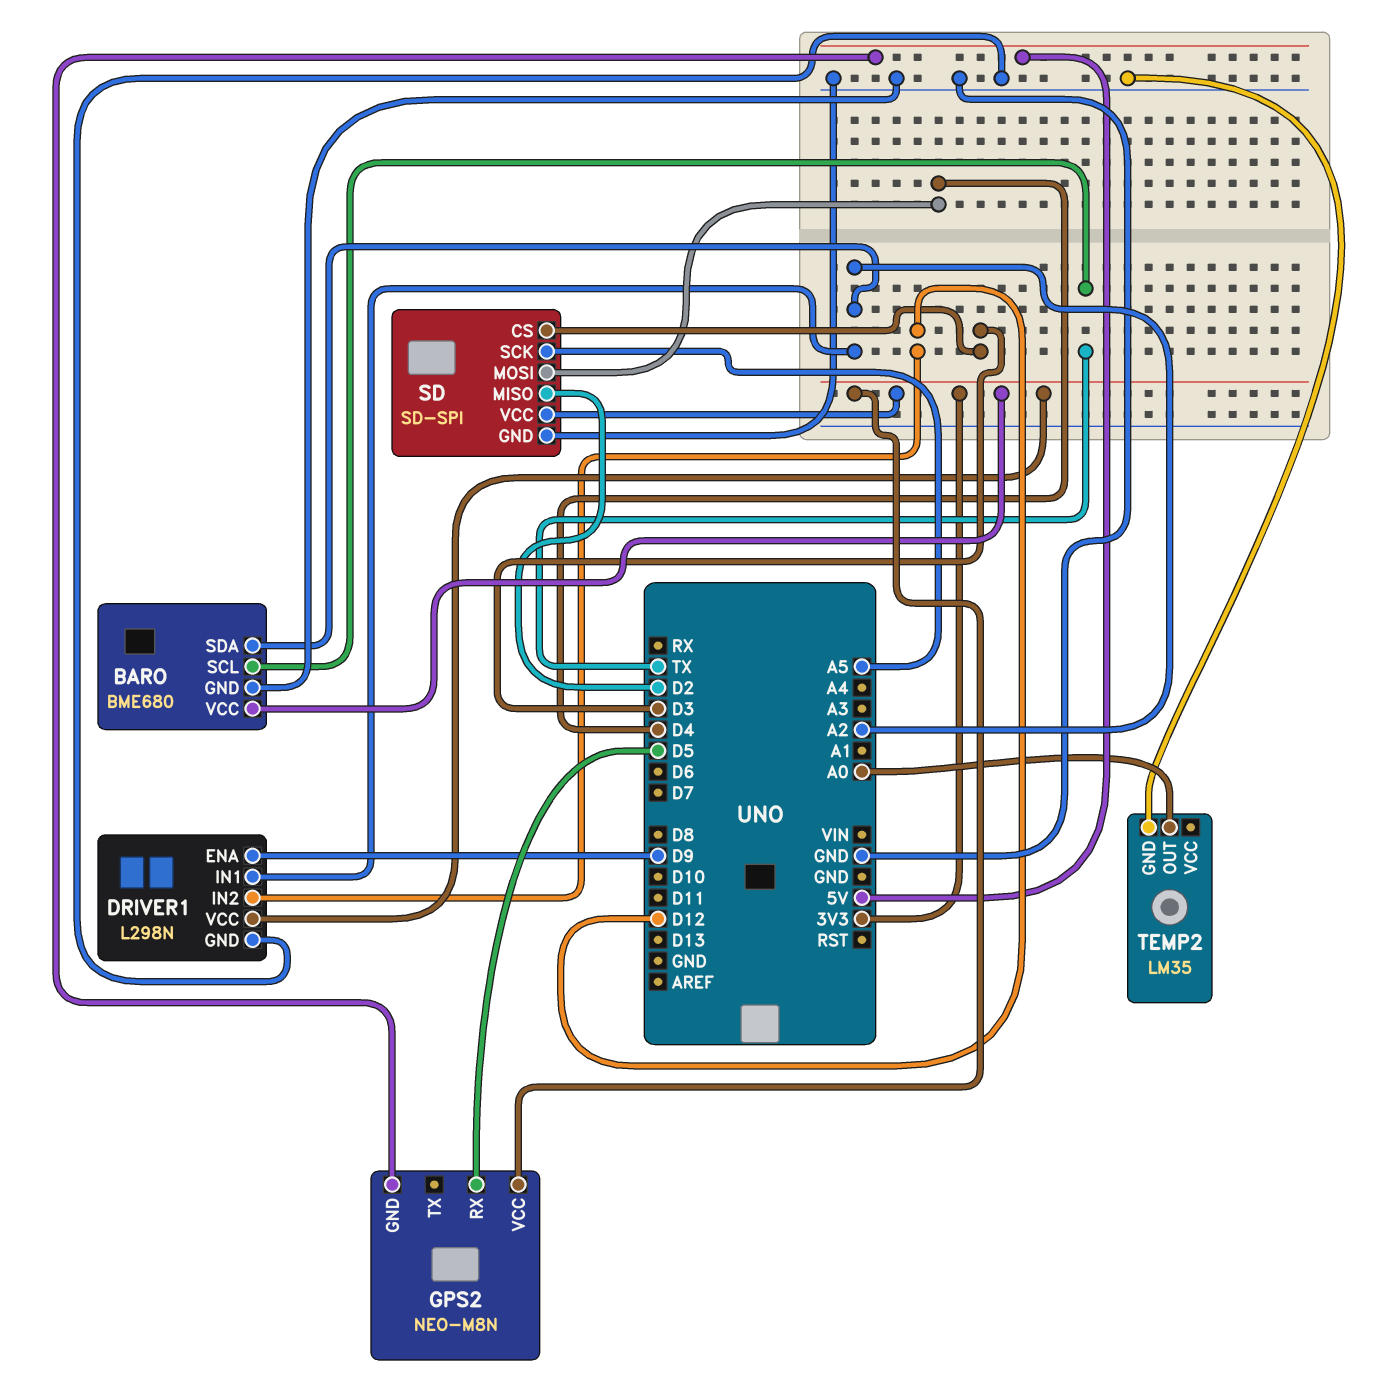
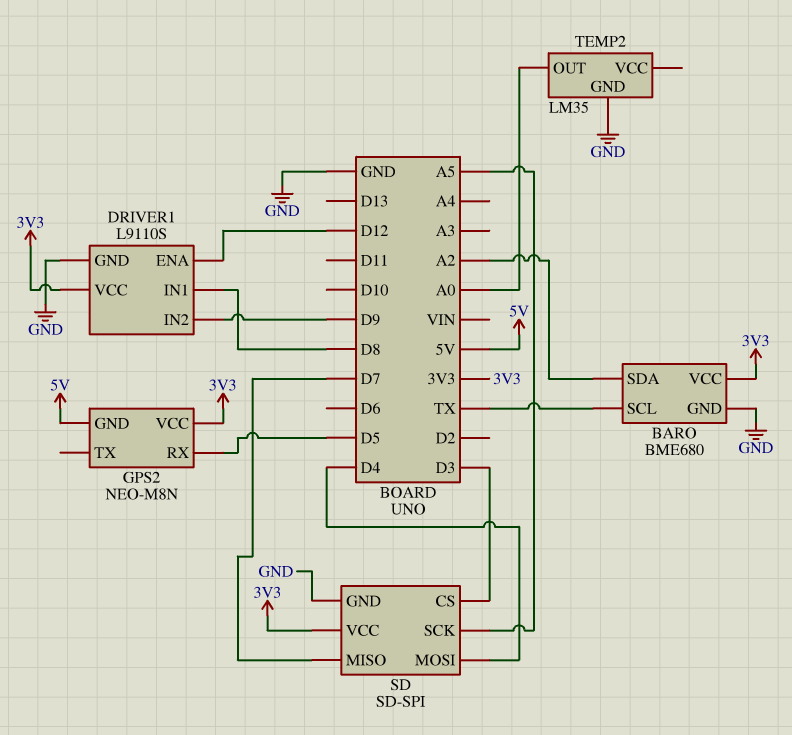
DRIVER1: L298N -> L9110S
DRIVER1 pin ENA: D9 -> D12
DRIVER1 pin IN1: A2 -> D8
DRIVER1 pin IN2: D12 -> D9
SD pin MISO: D2 -> D7

